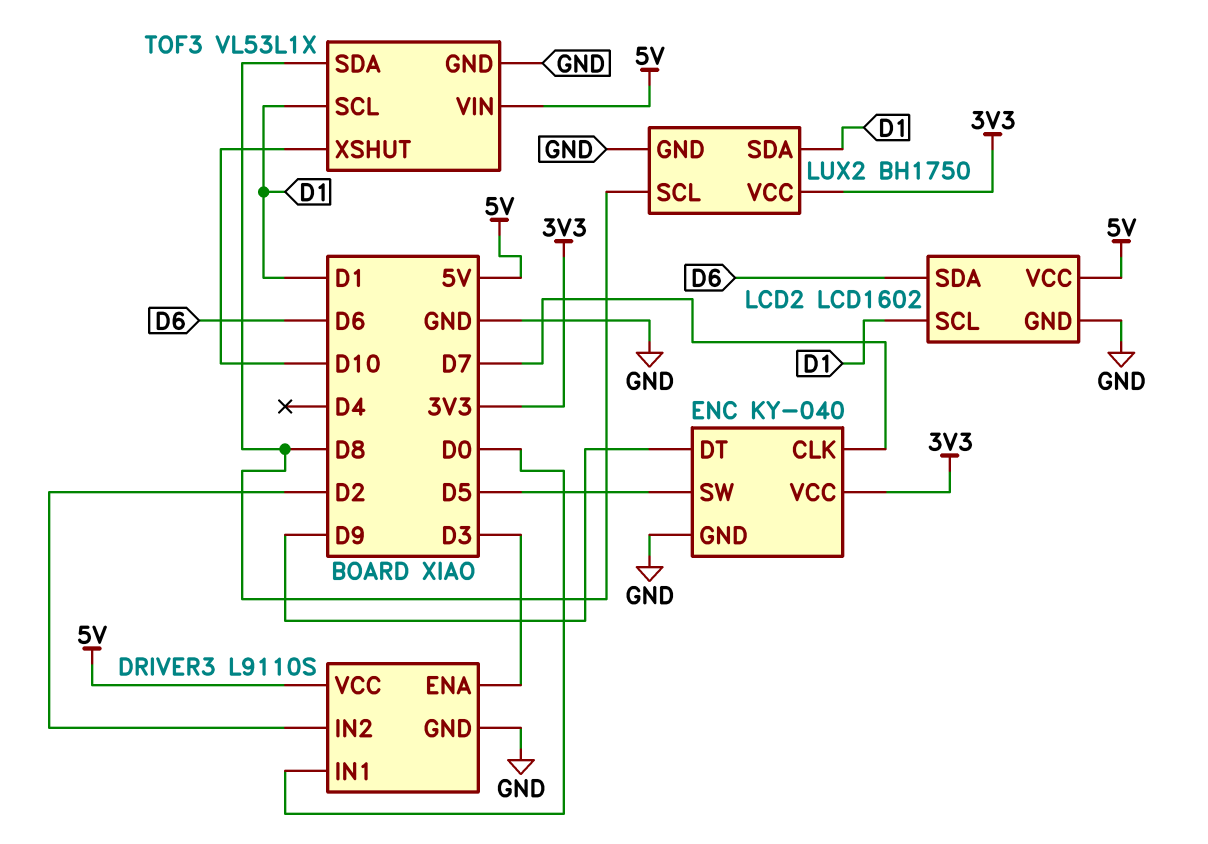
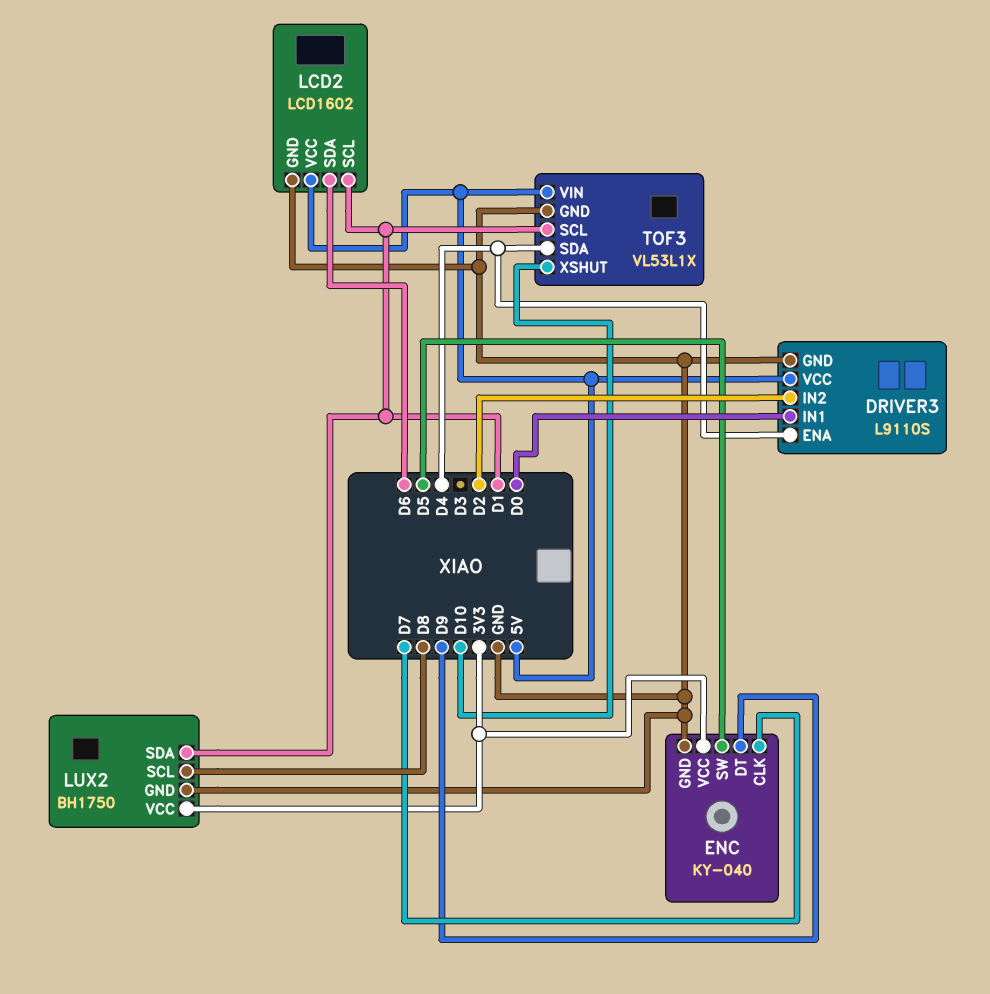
DRIVER3 pin ENA: D3 -> D4
TOF3 pin SDA: D8 -> D4

